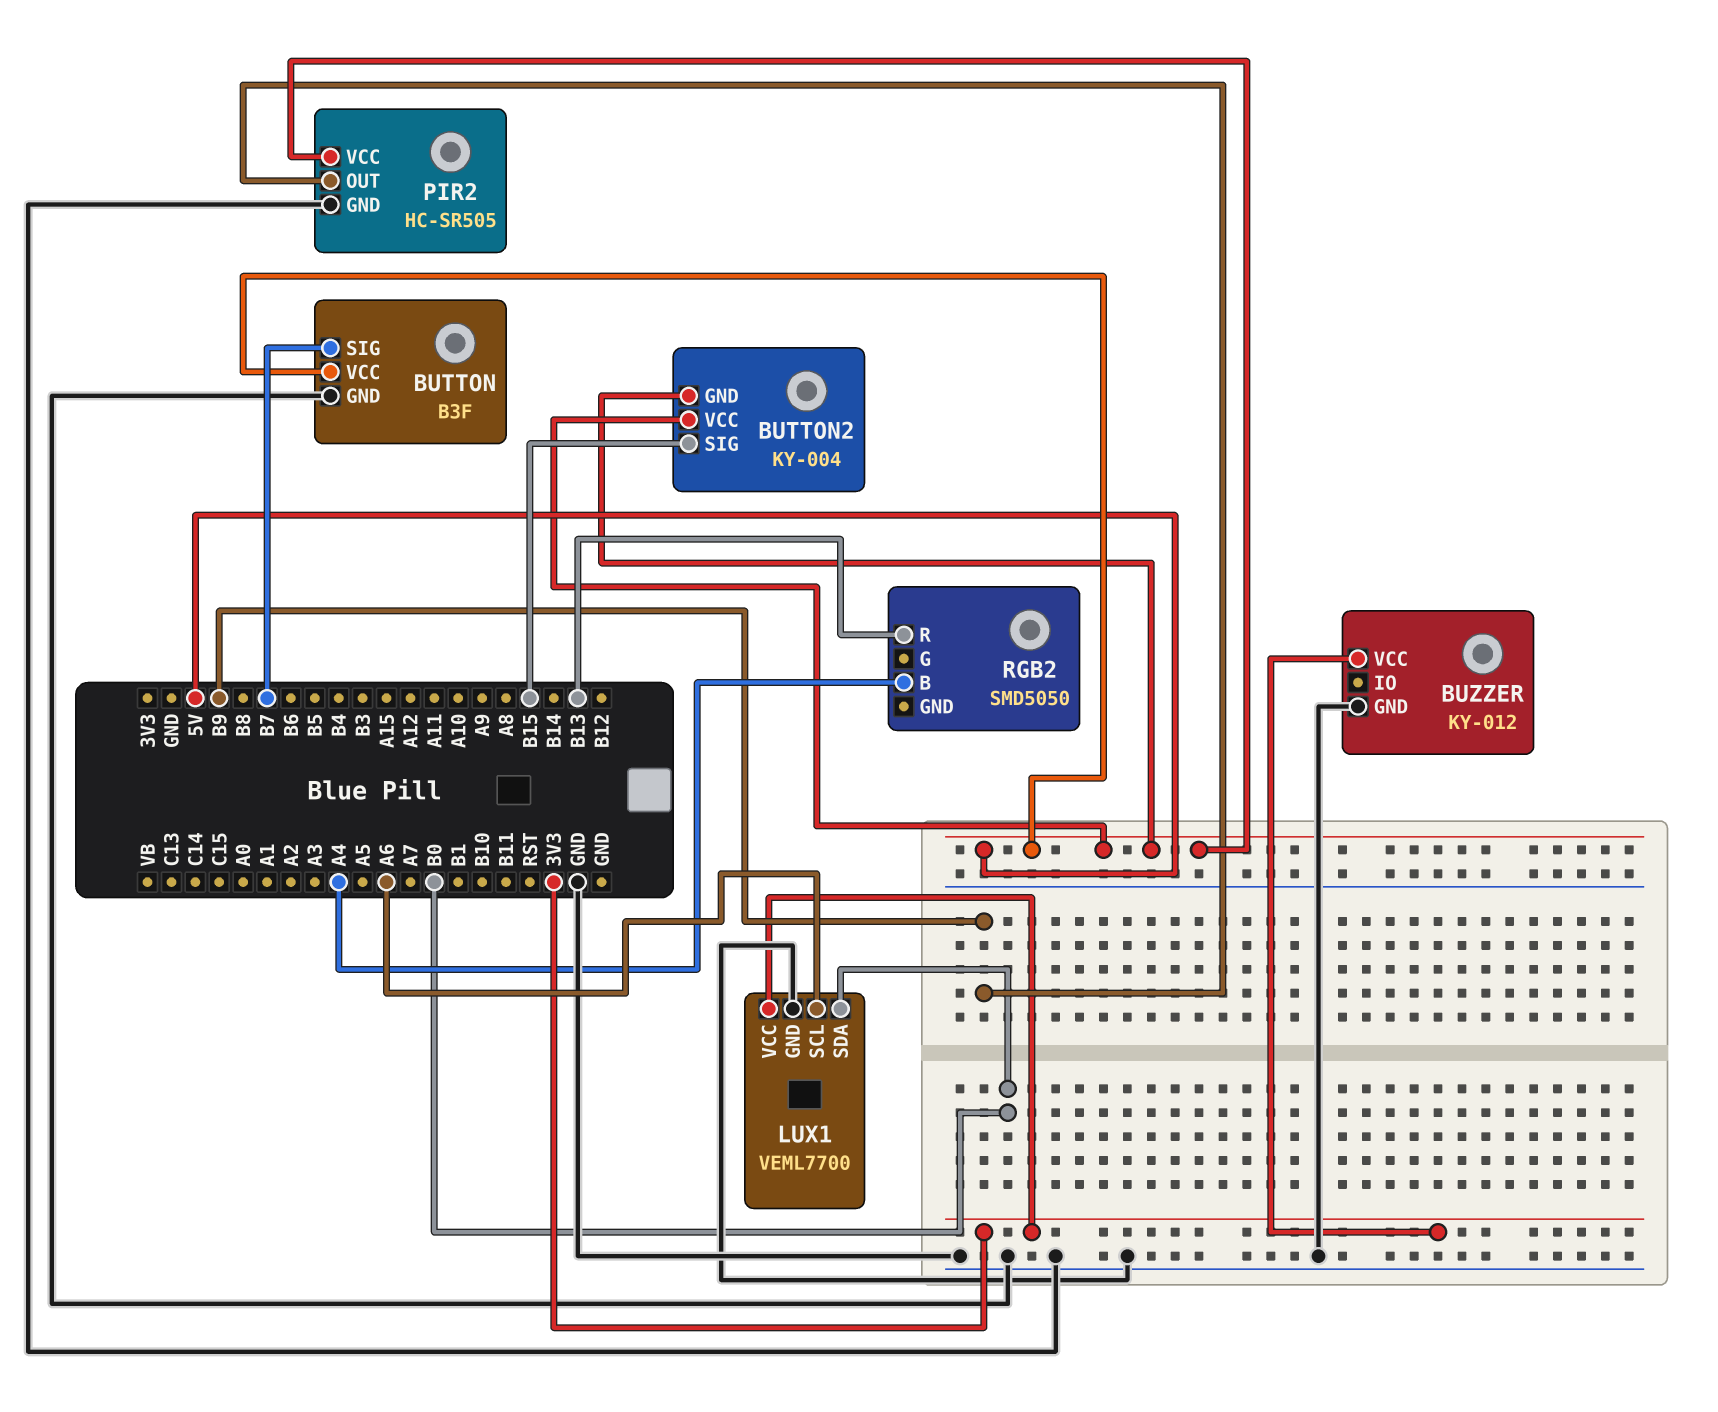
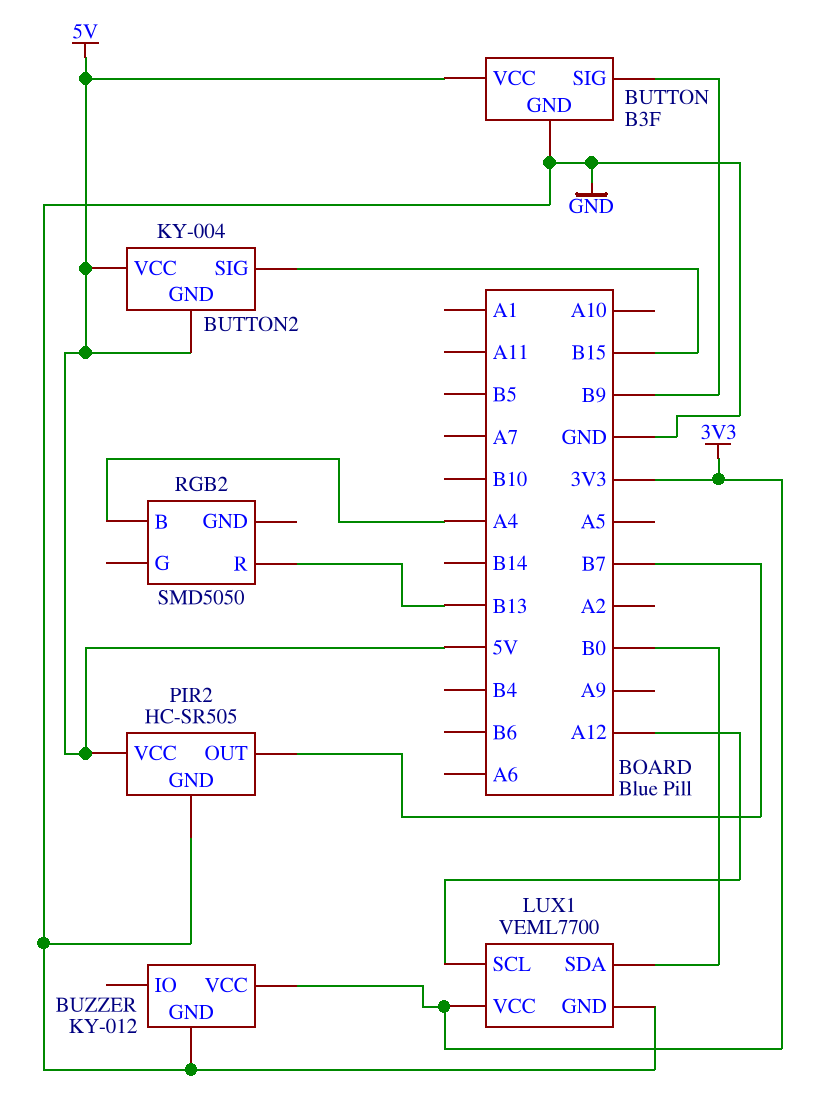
BUTTON pin SIG: B7 -> B9
LUX1 pin SCL: A6 -> A12
PIR2 pin OUT: B9 -> B7

